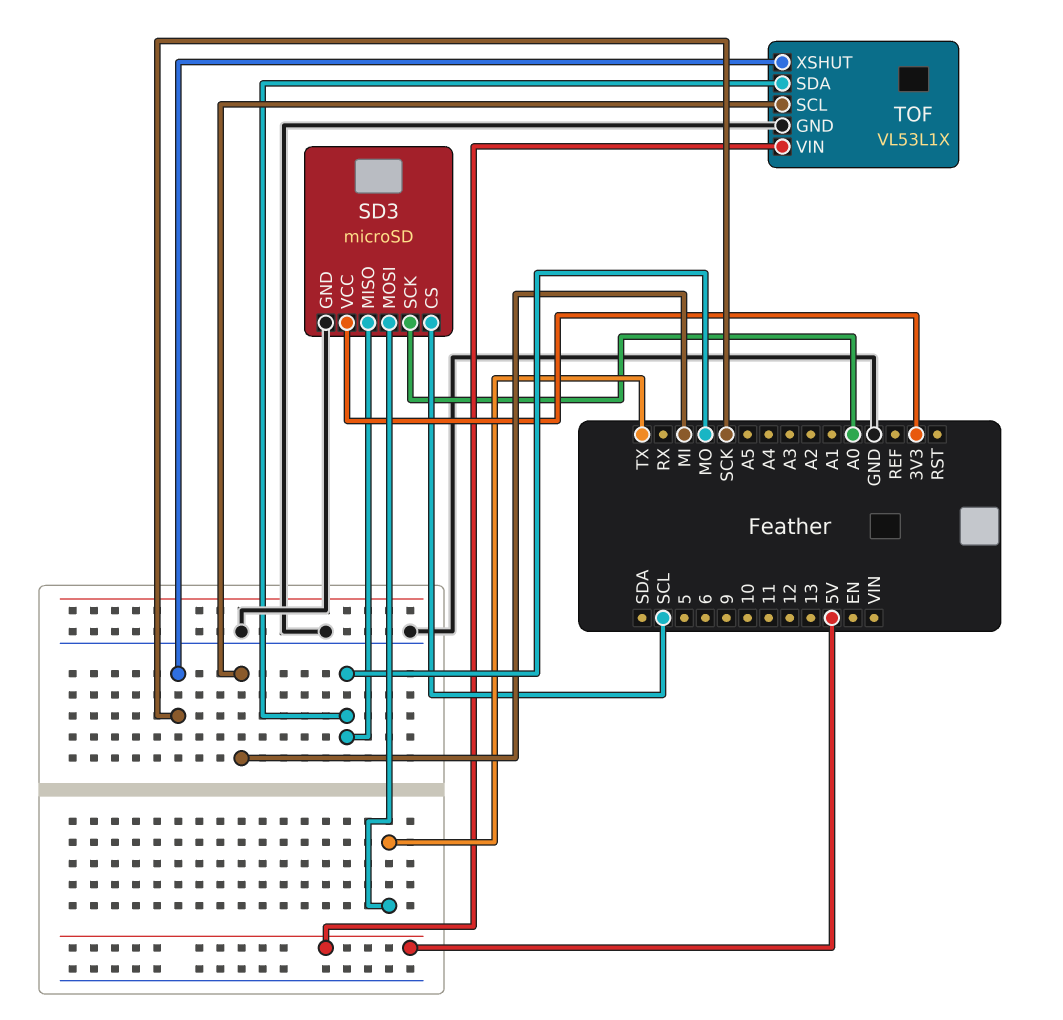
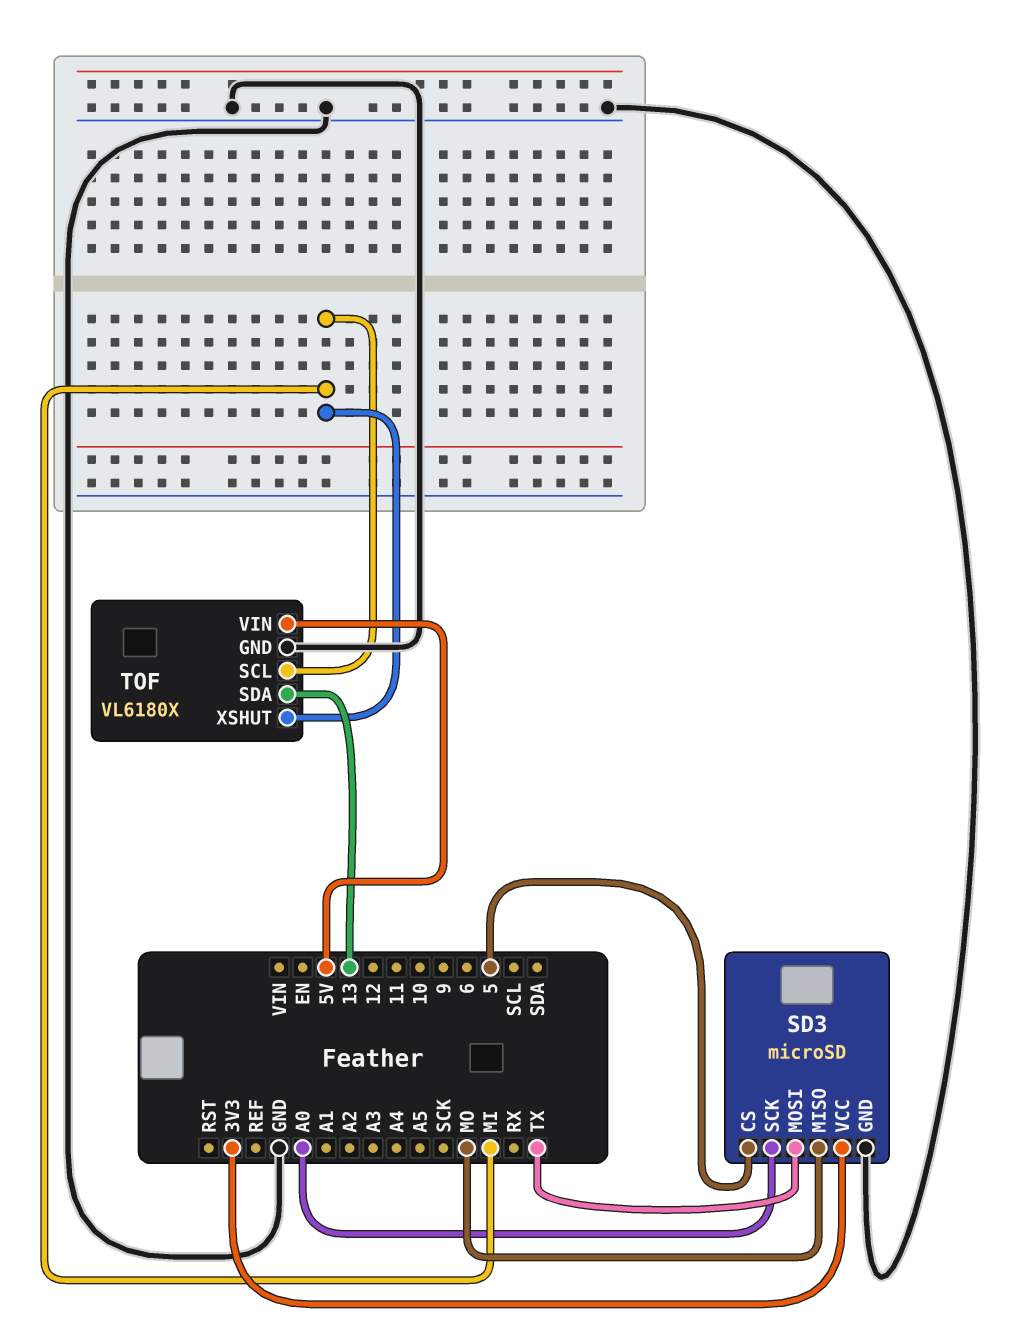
SD3 pin CS: SCL -> 5
TOF: VL53L1X -> VL6180X
TOF pin SDA: MO -> 13
TOF pin XSHUT: SCK -> MI

